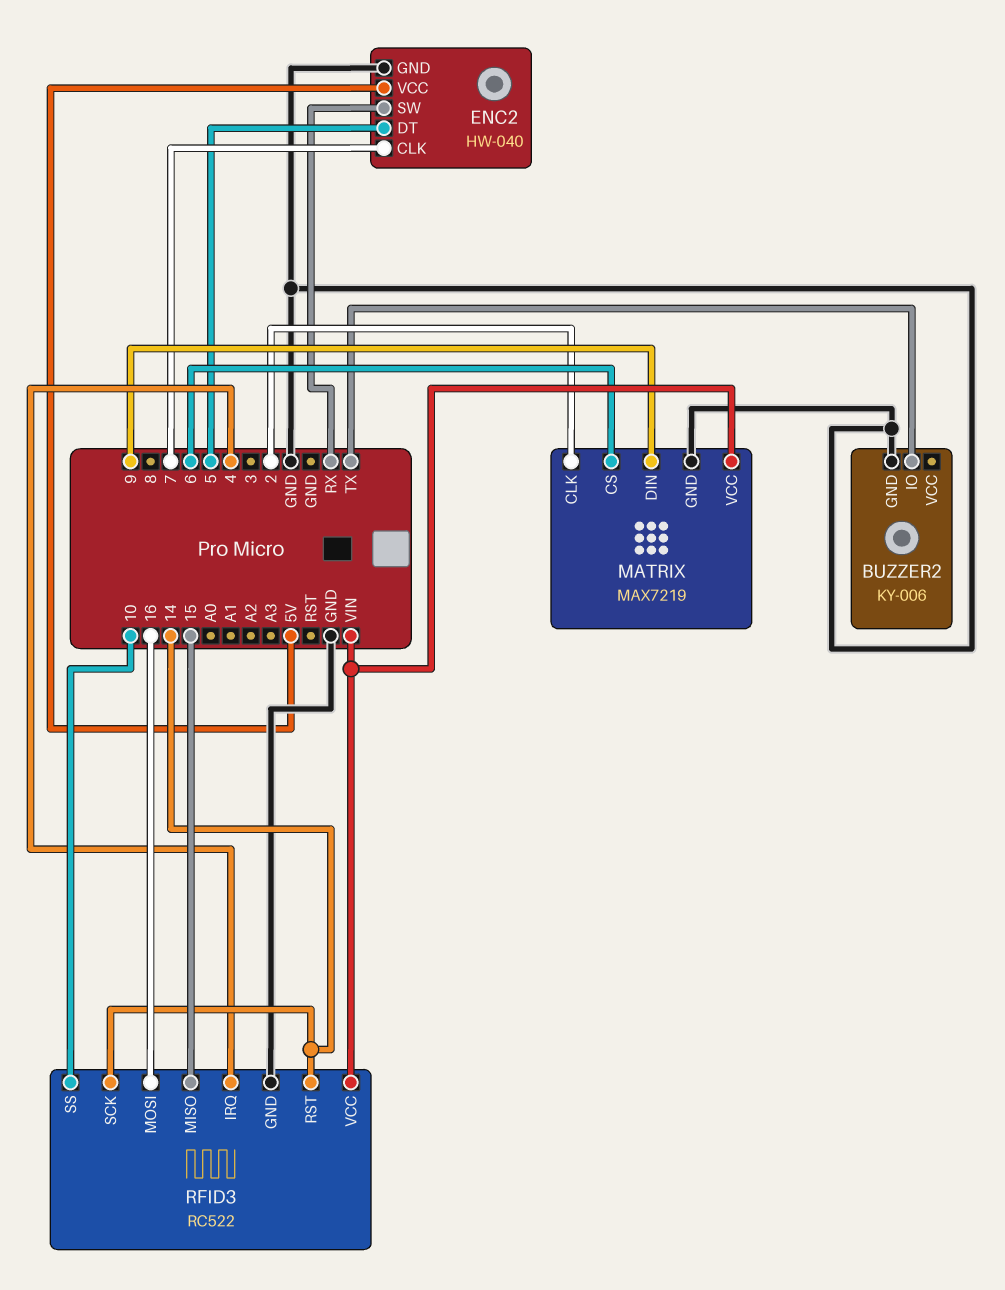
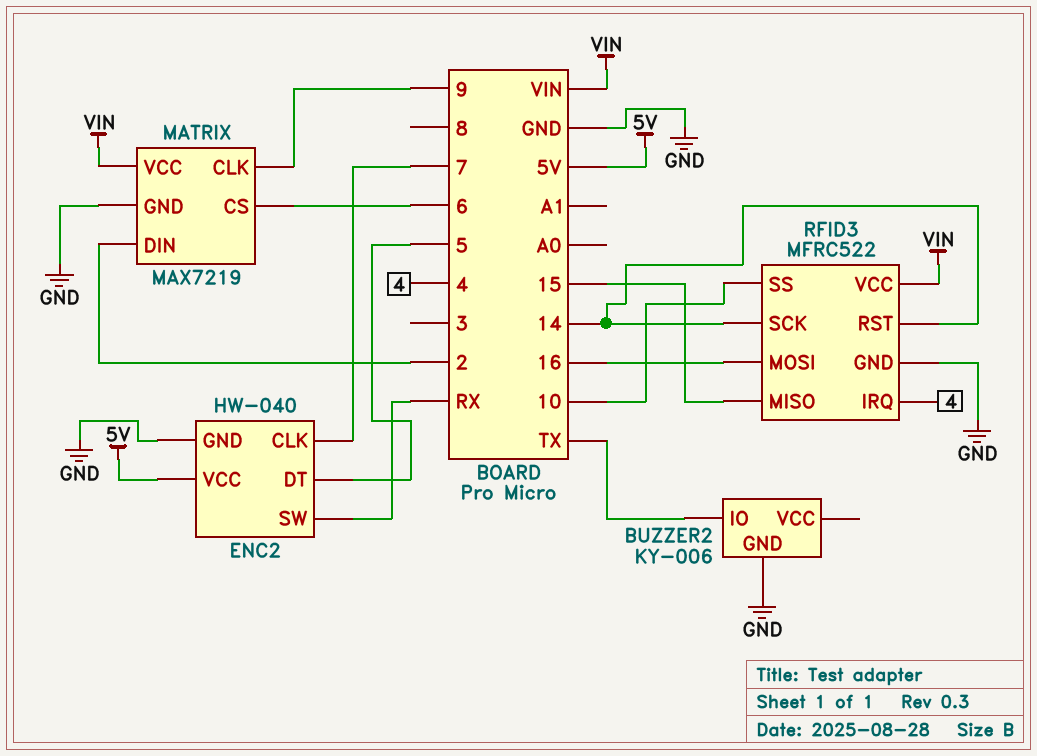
MATRIX pin CLK: 2 -> 9
MATRIX pin DIN: 9 -> 2
RFID3: RC522 -> MFRC522

